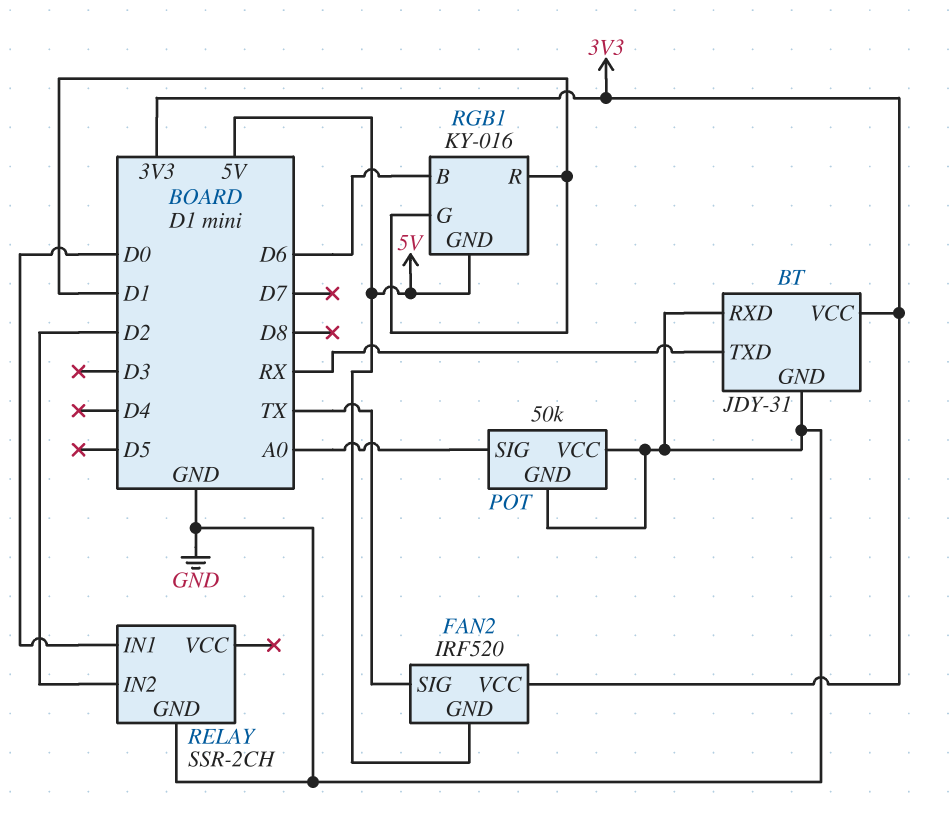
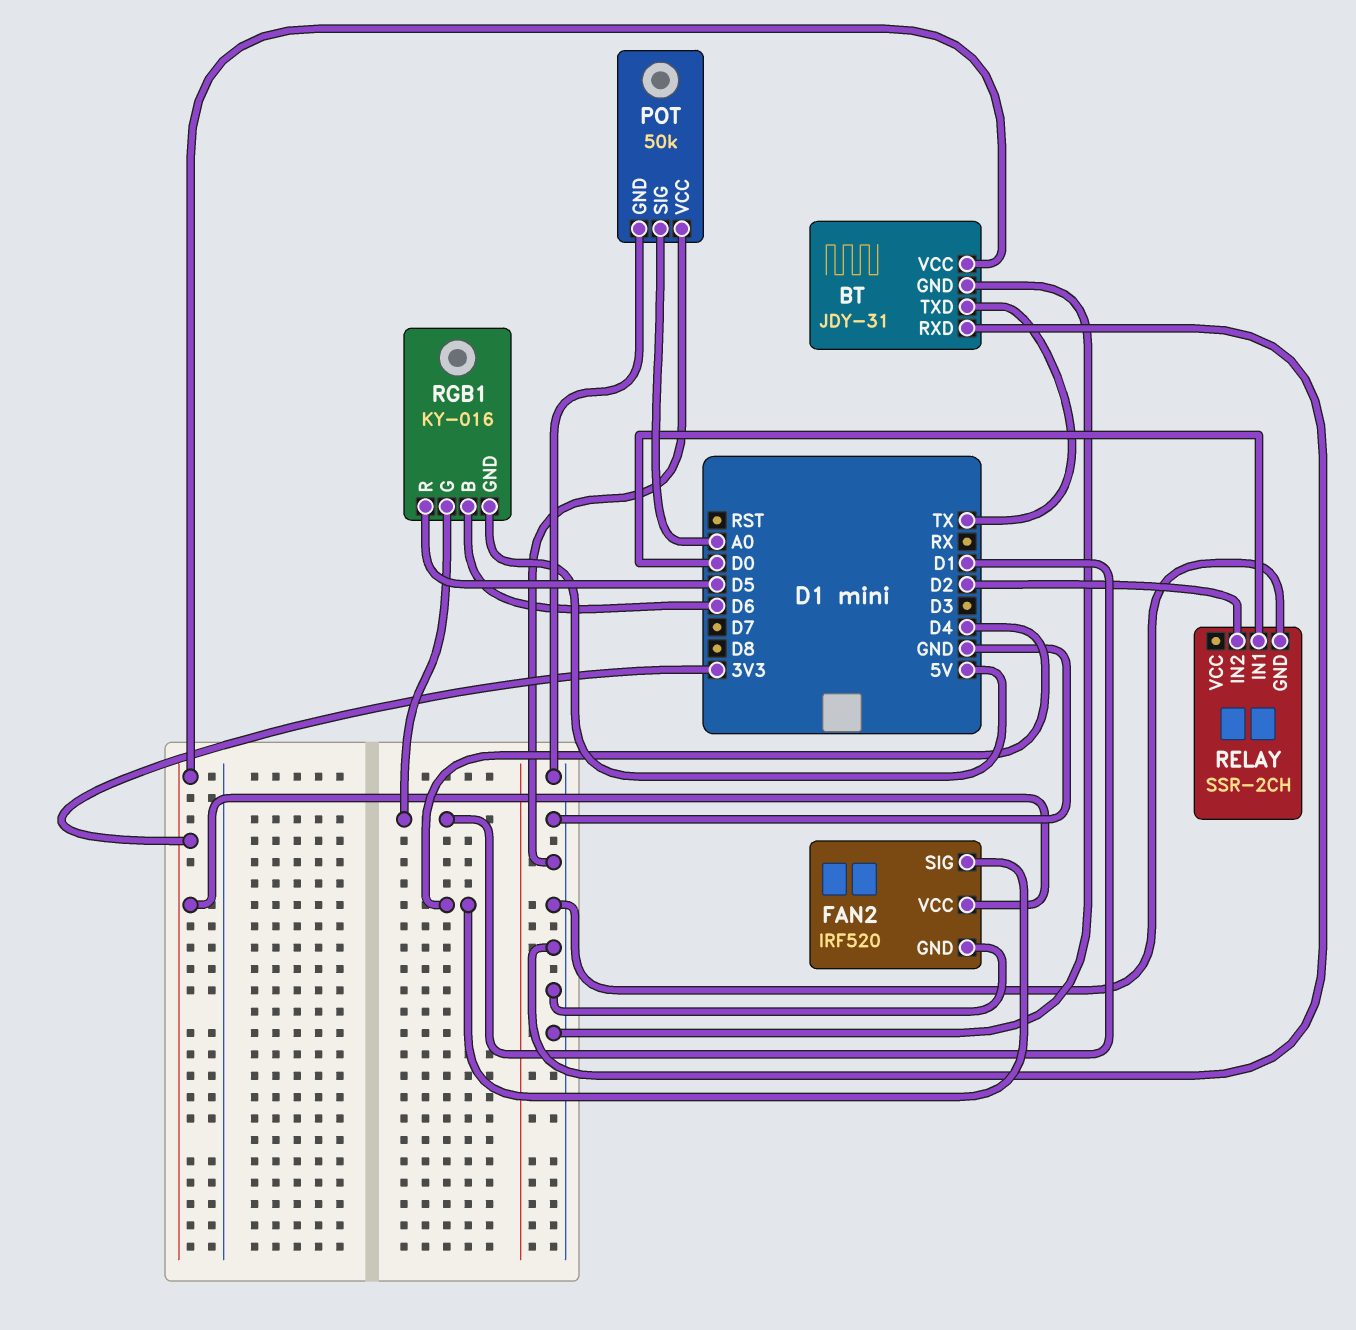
BT pin TXD: RX -> TX
FAN2 pin GND: 5V -> GND
FAN2 pin SIG: TX -> D4
RGB1 pin R: D1 -> D5

